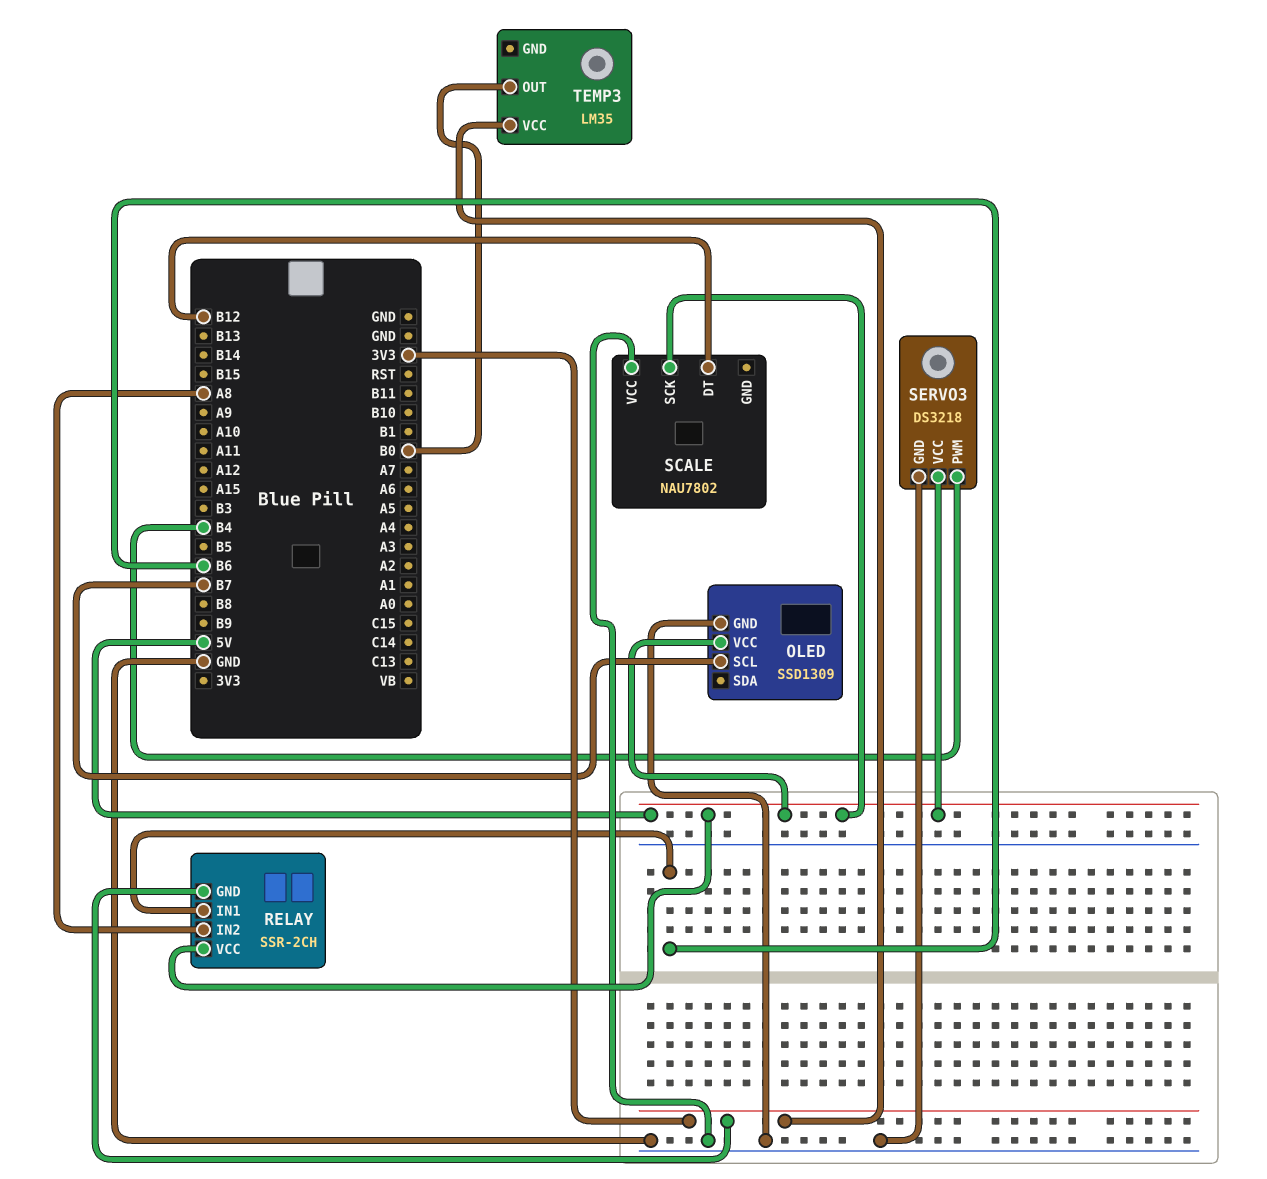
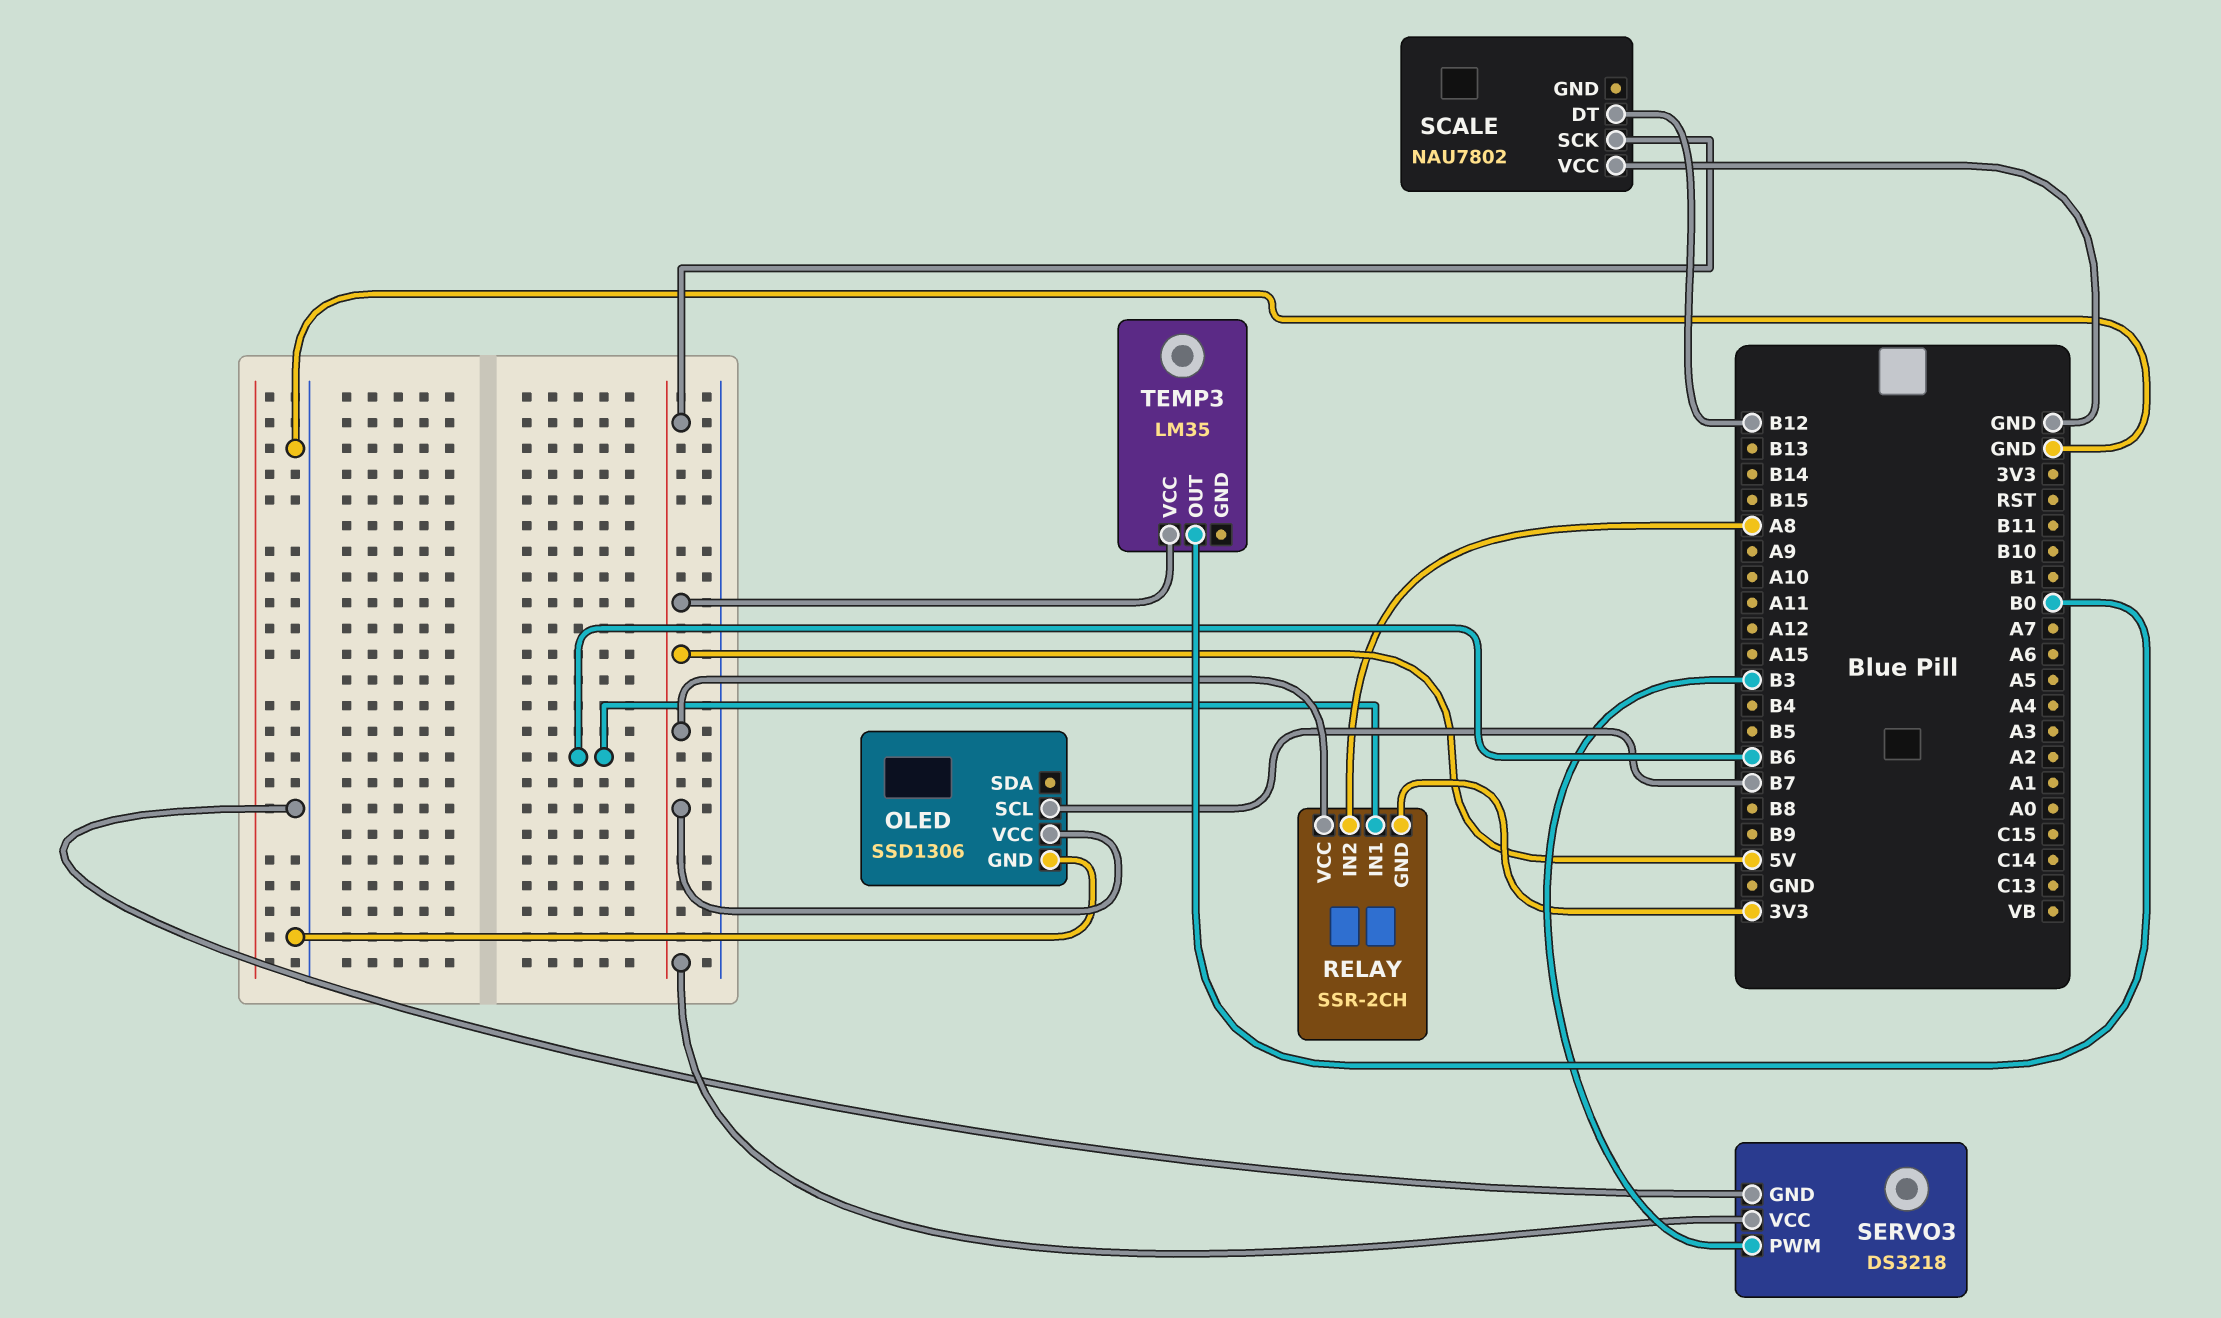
OLED: SSD1309 -> SSD1306
SERVO3 pin PWM: B4 -> B3
TEMP3 pin VCC: 3V3 -> 5V

